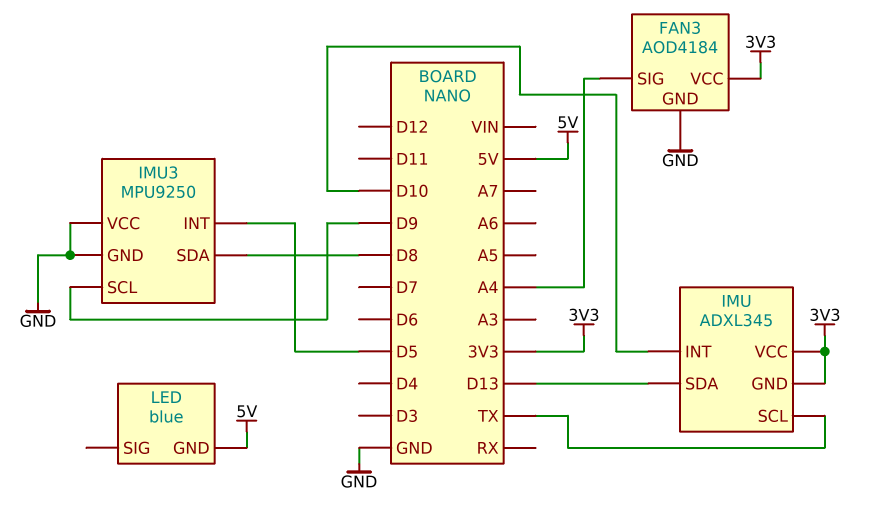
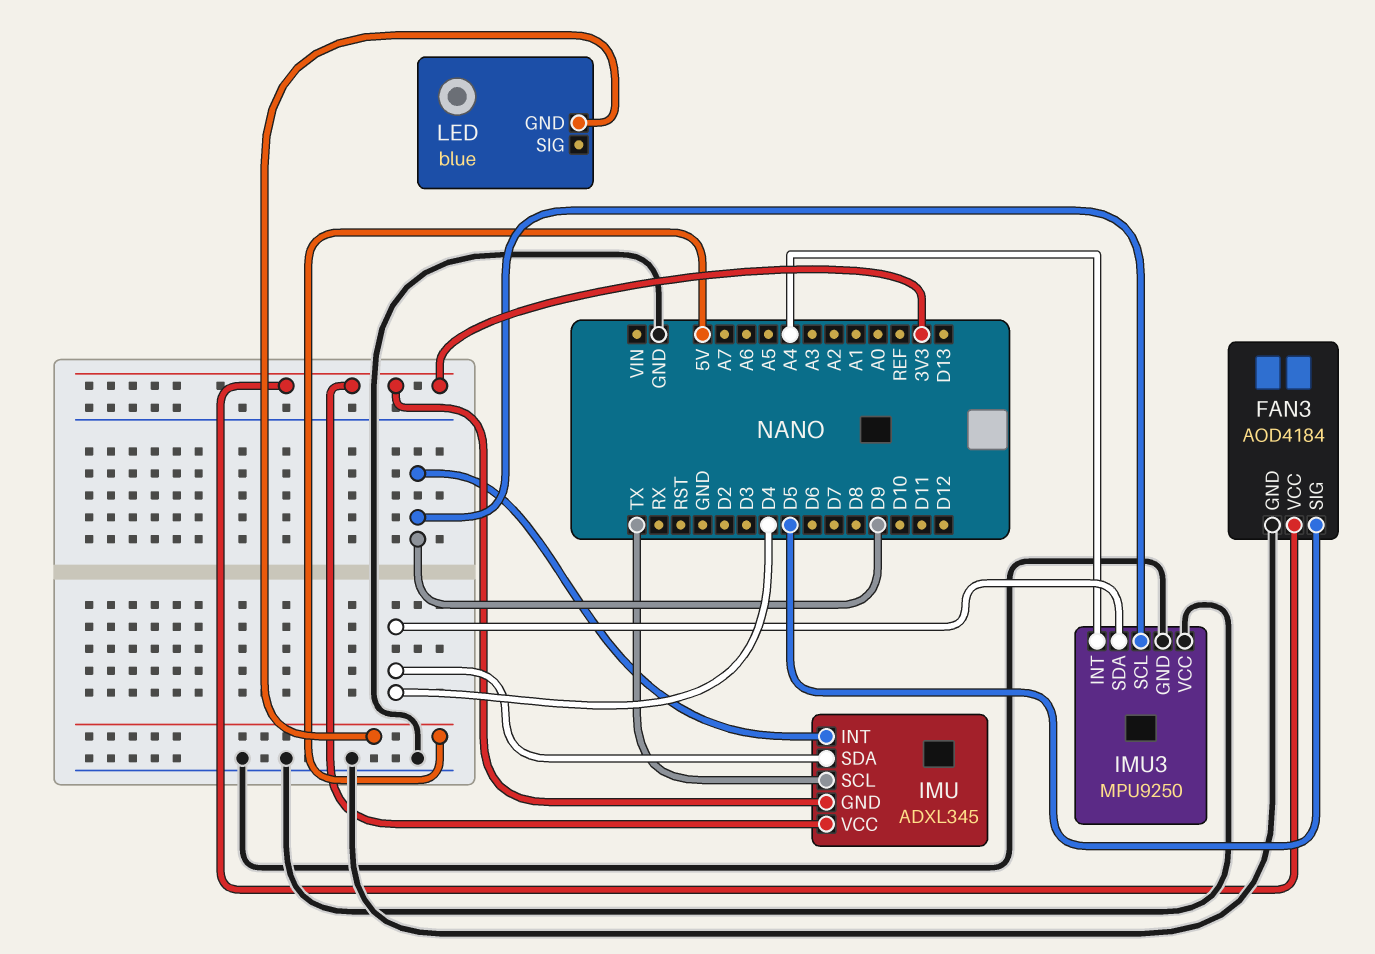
FAN3 pin SIG: A4 -> D5
IMU pin INT: D10 -> D9
IMU pin SDA: D13 -> D4
IMU3 pin INT: D5 -> A4
IMU3 pin SDA: D8 -> D4

